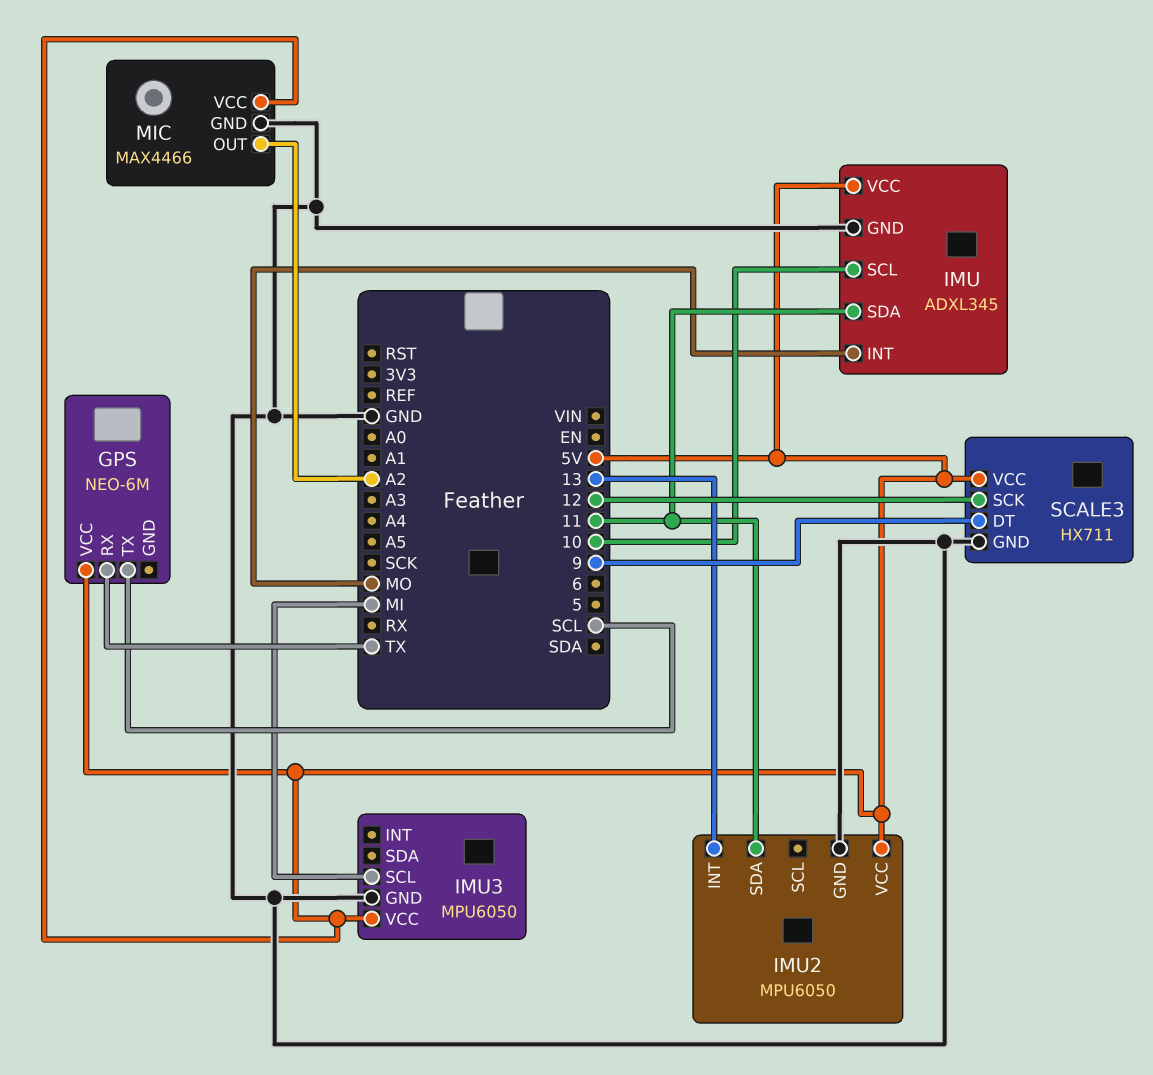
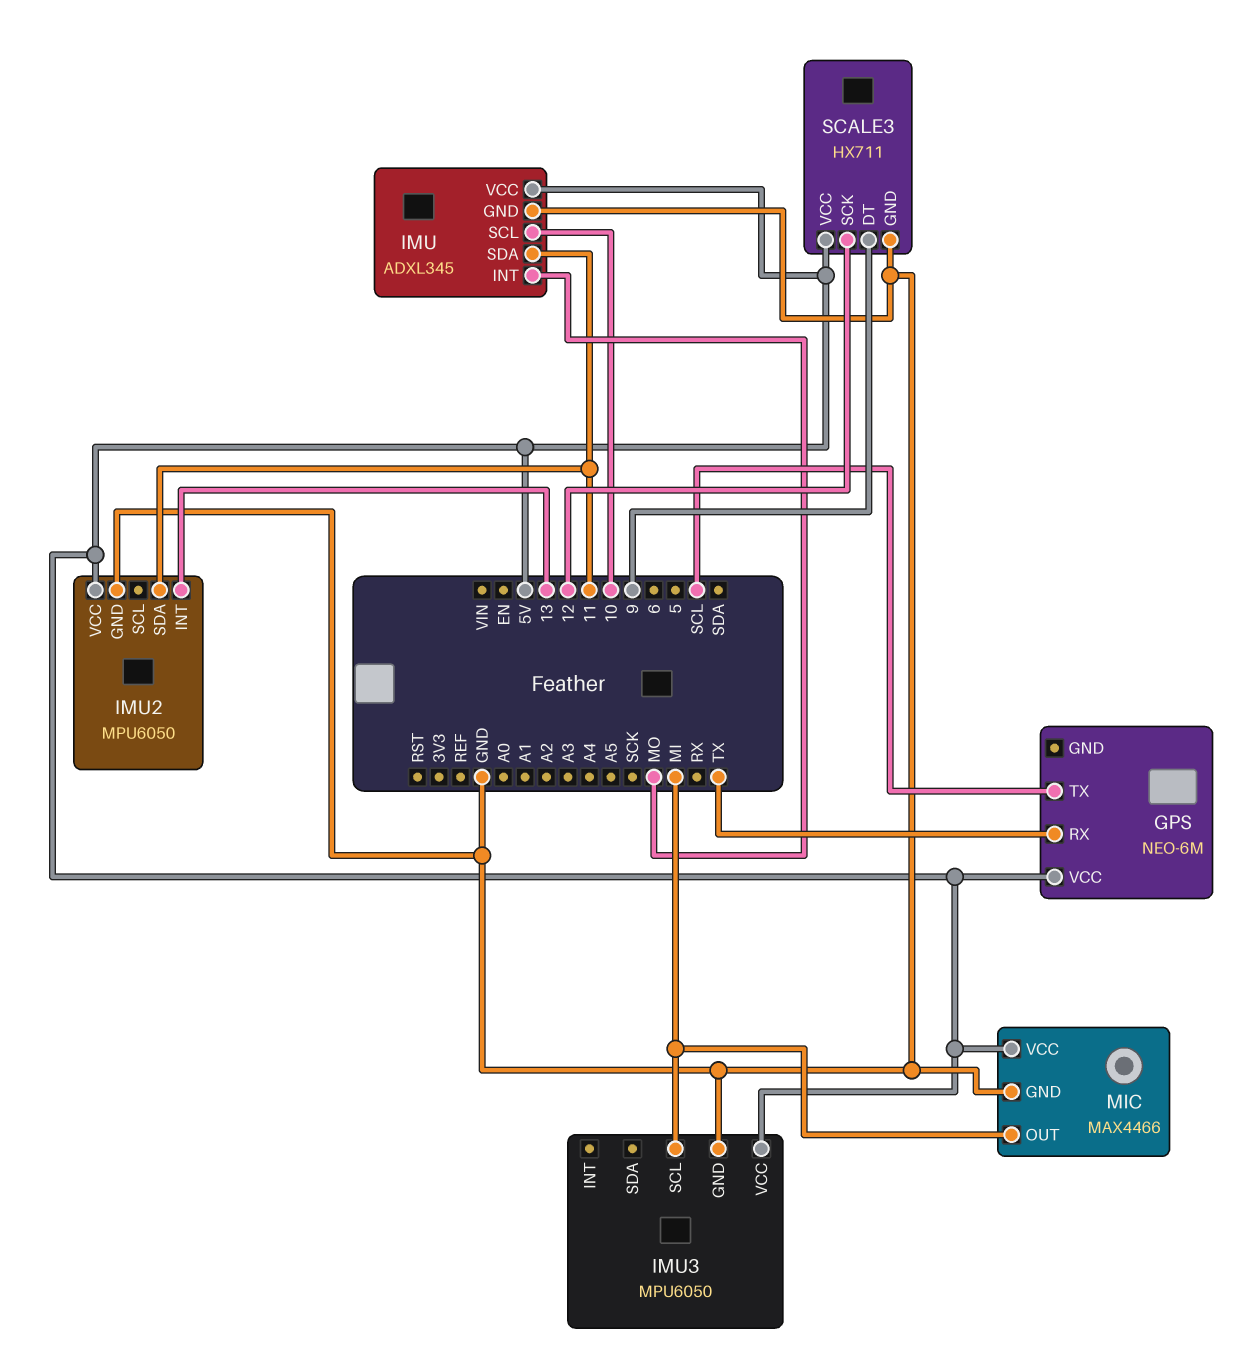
MIC pin OUT: A2 -> MI

